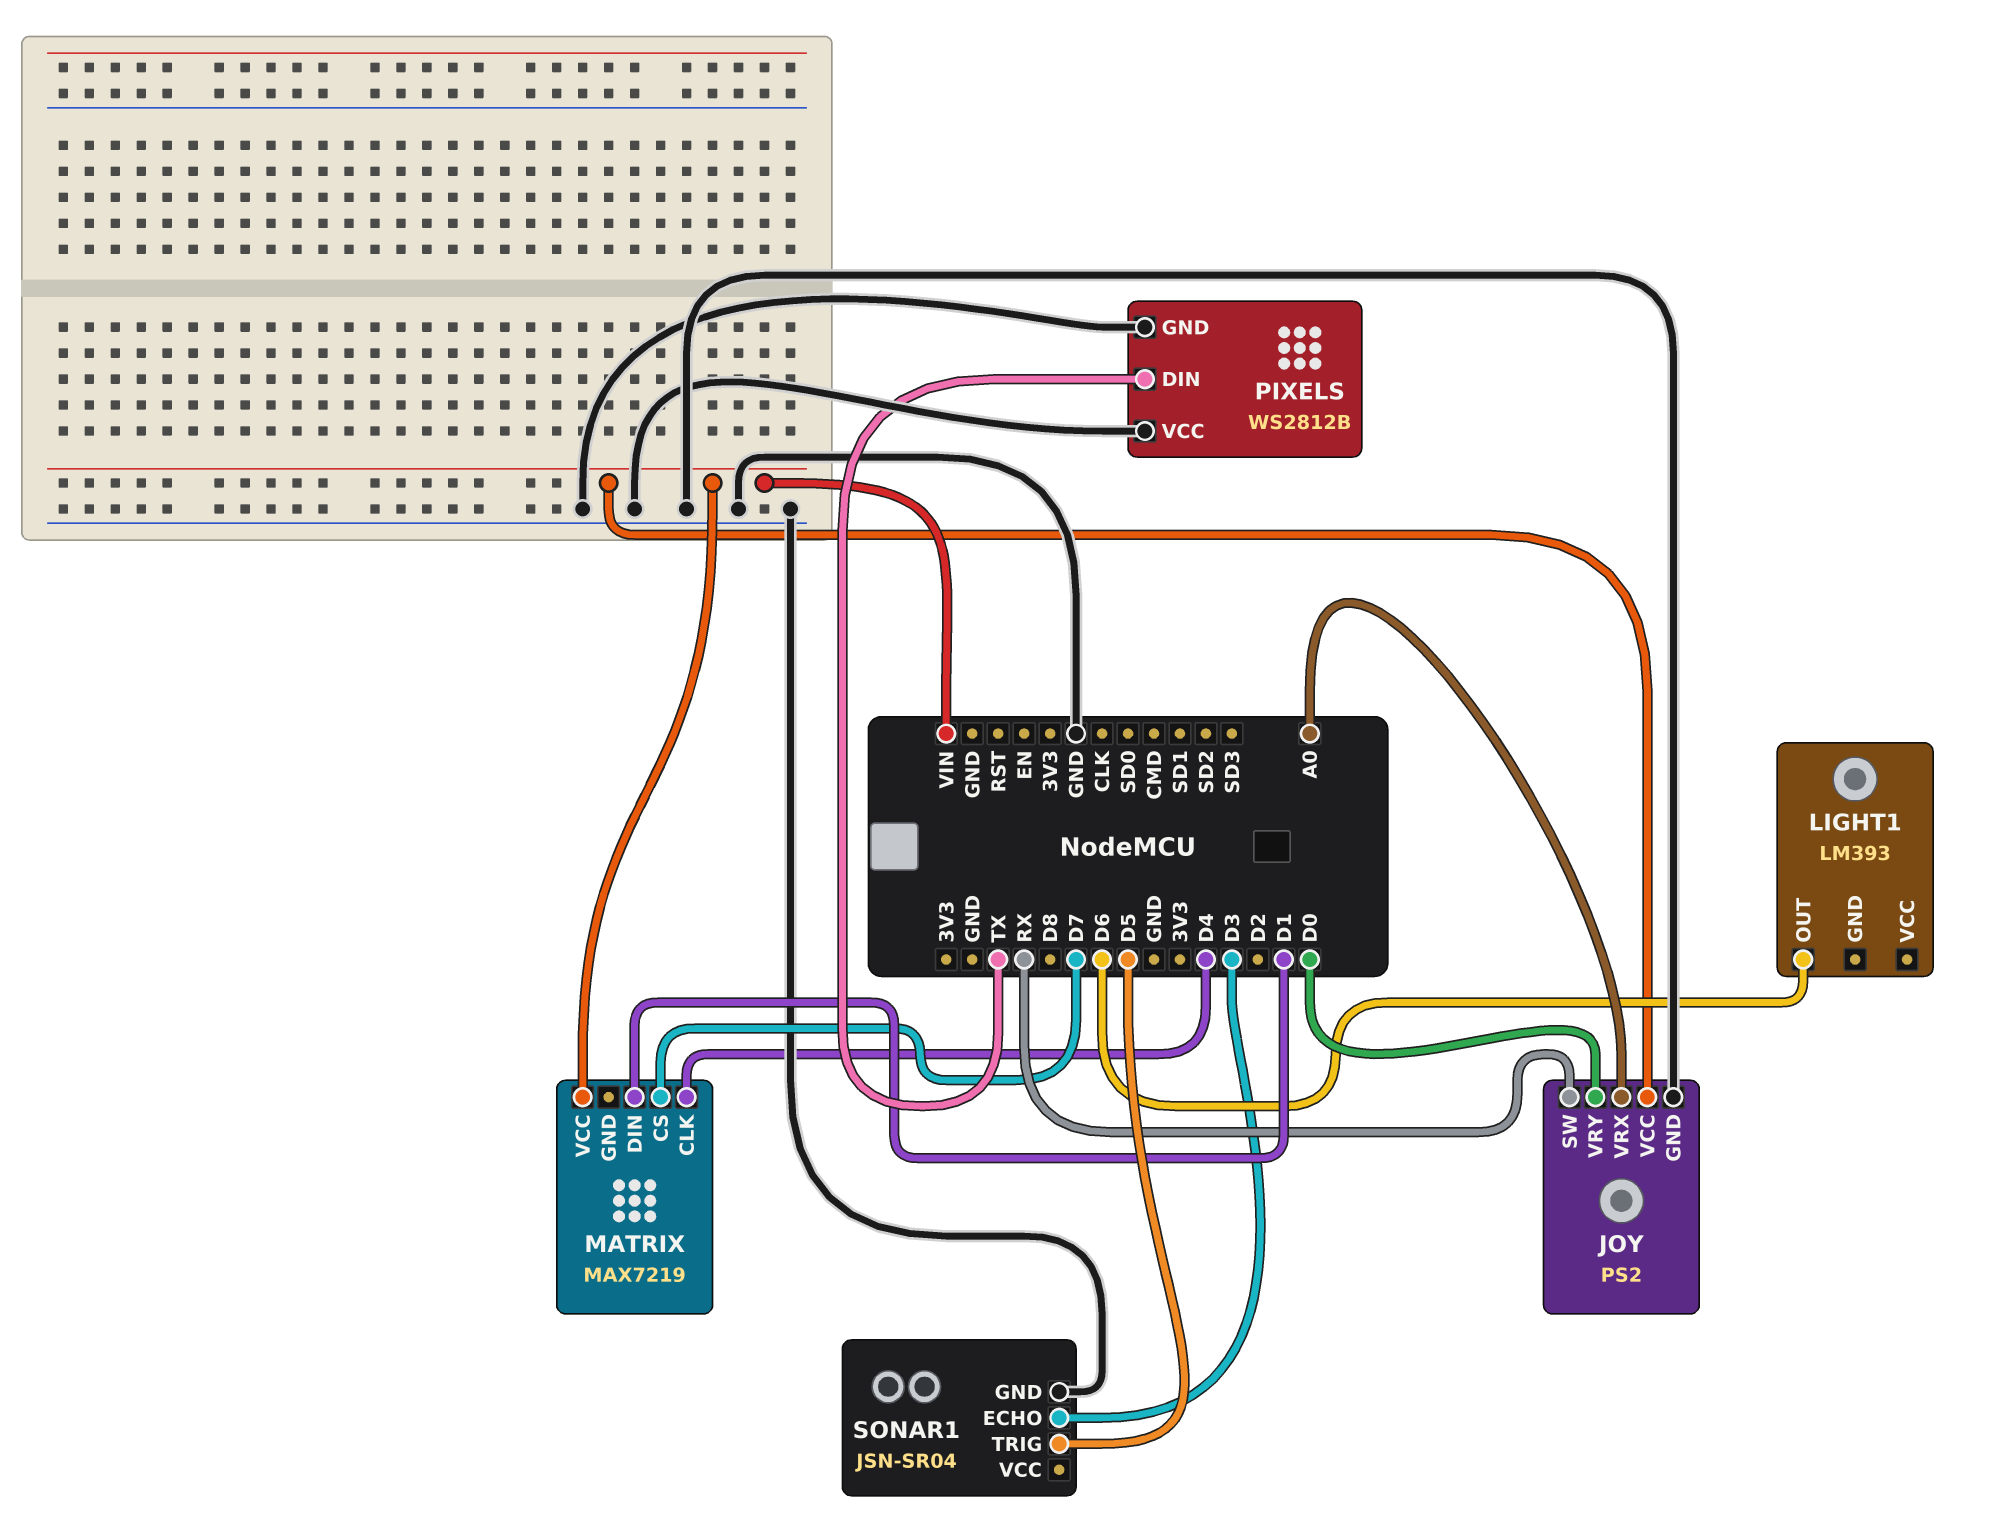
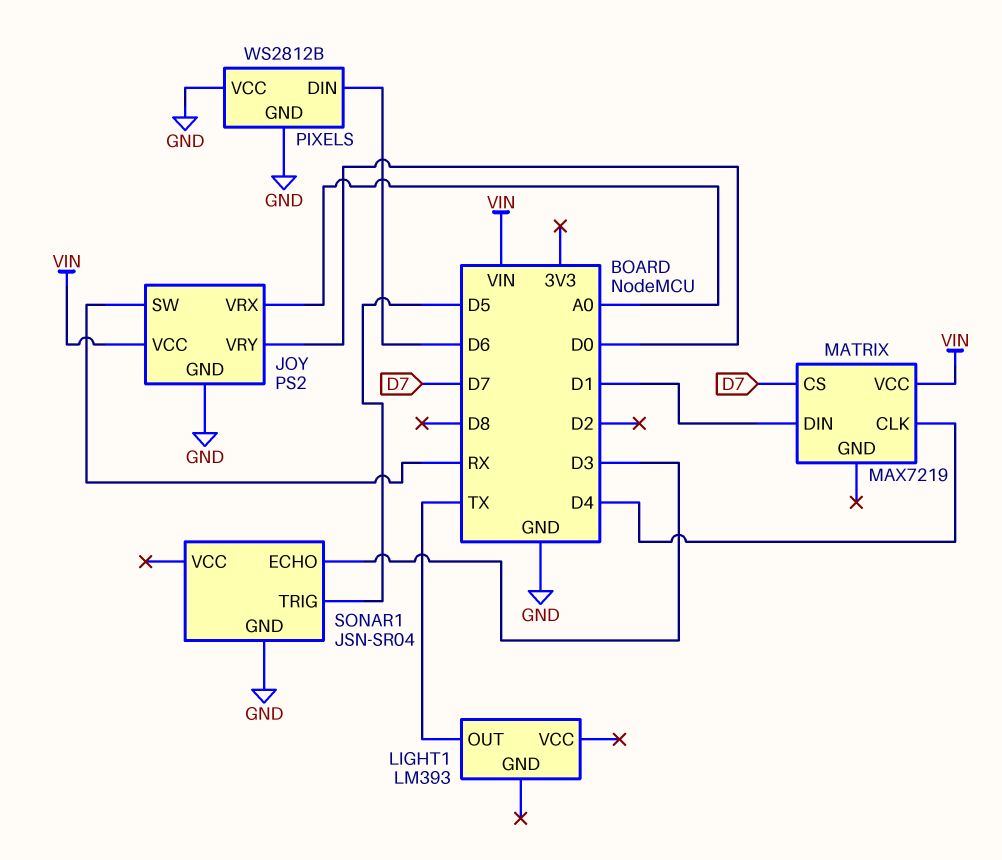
LIGHT1 pin OUT: D6 -> TX
PIXELS pin DIN: TX -> D6

